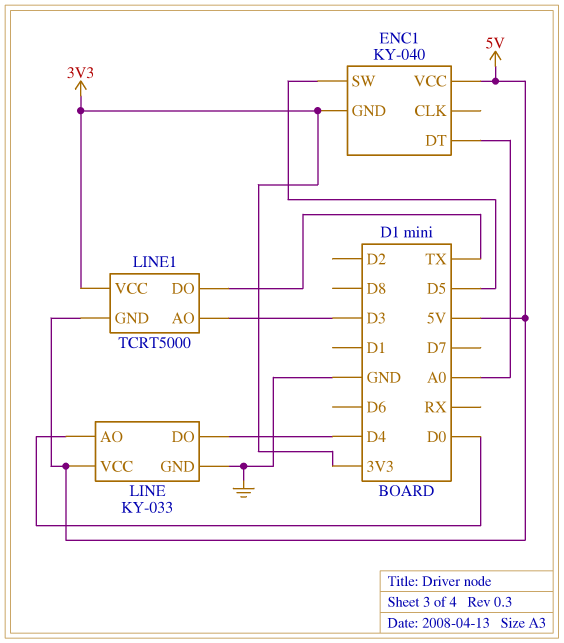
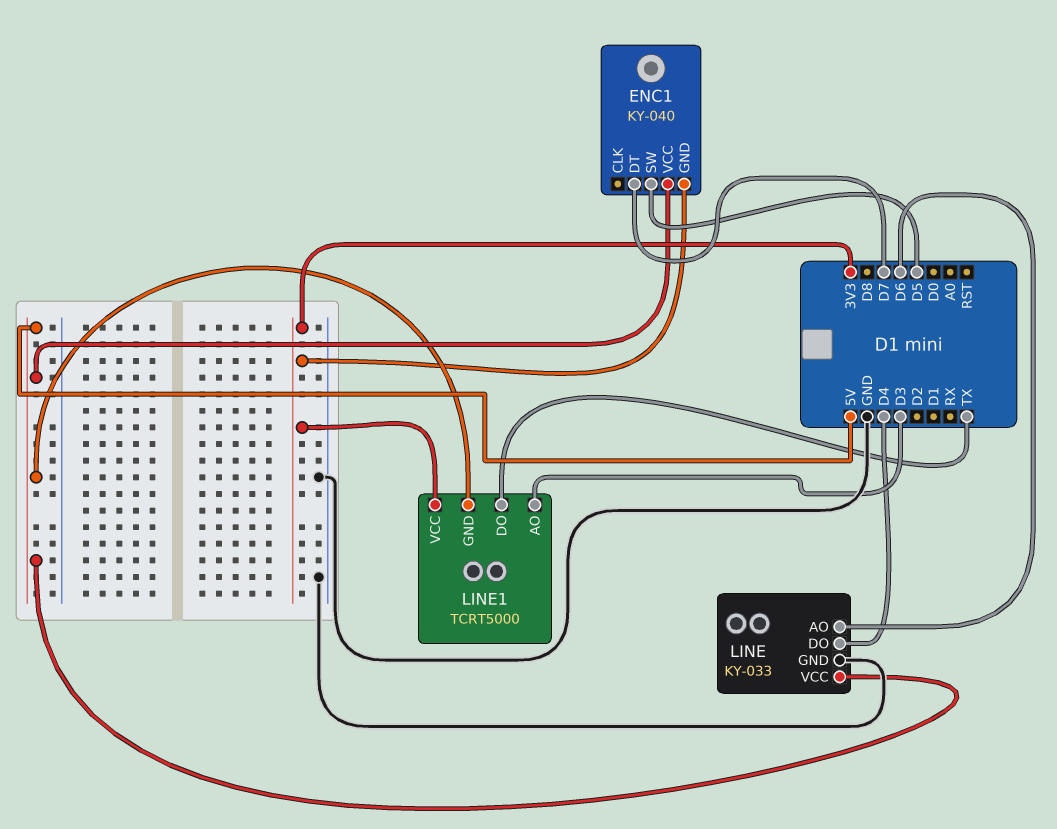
ENC1 pin DT: A0 -> D7
LINE pin AO: D0 -> D6

